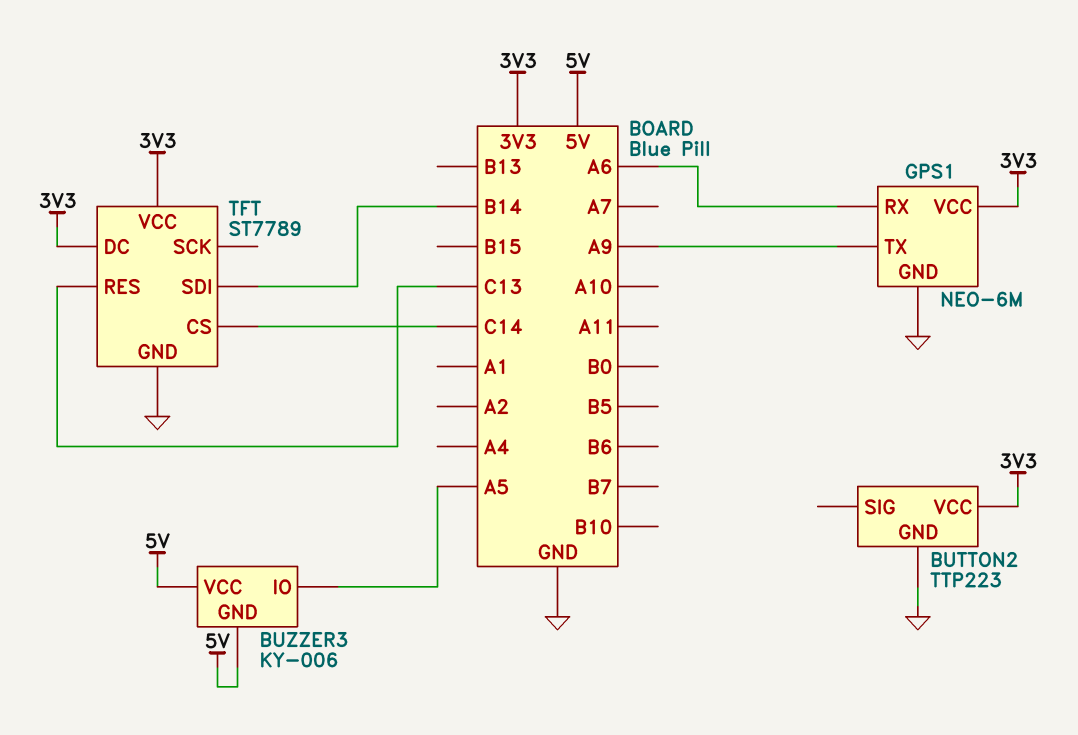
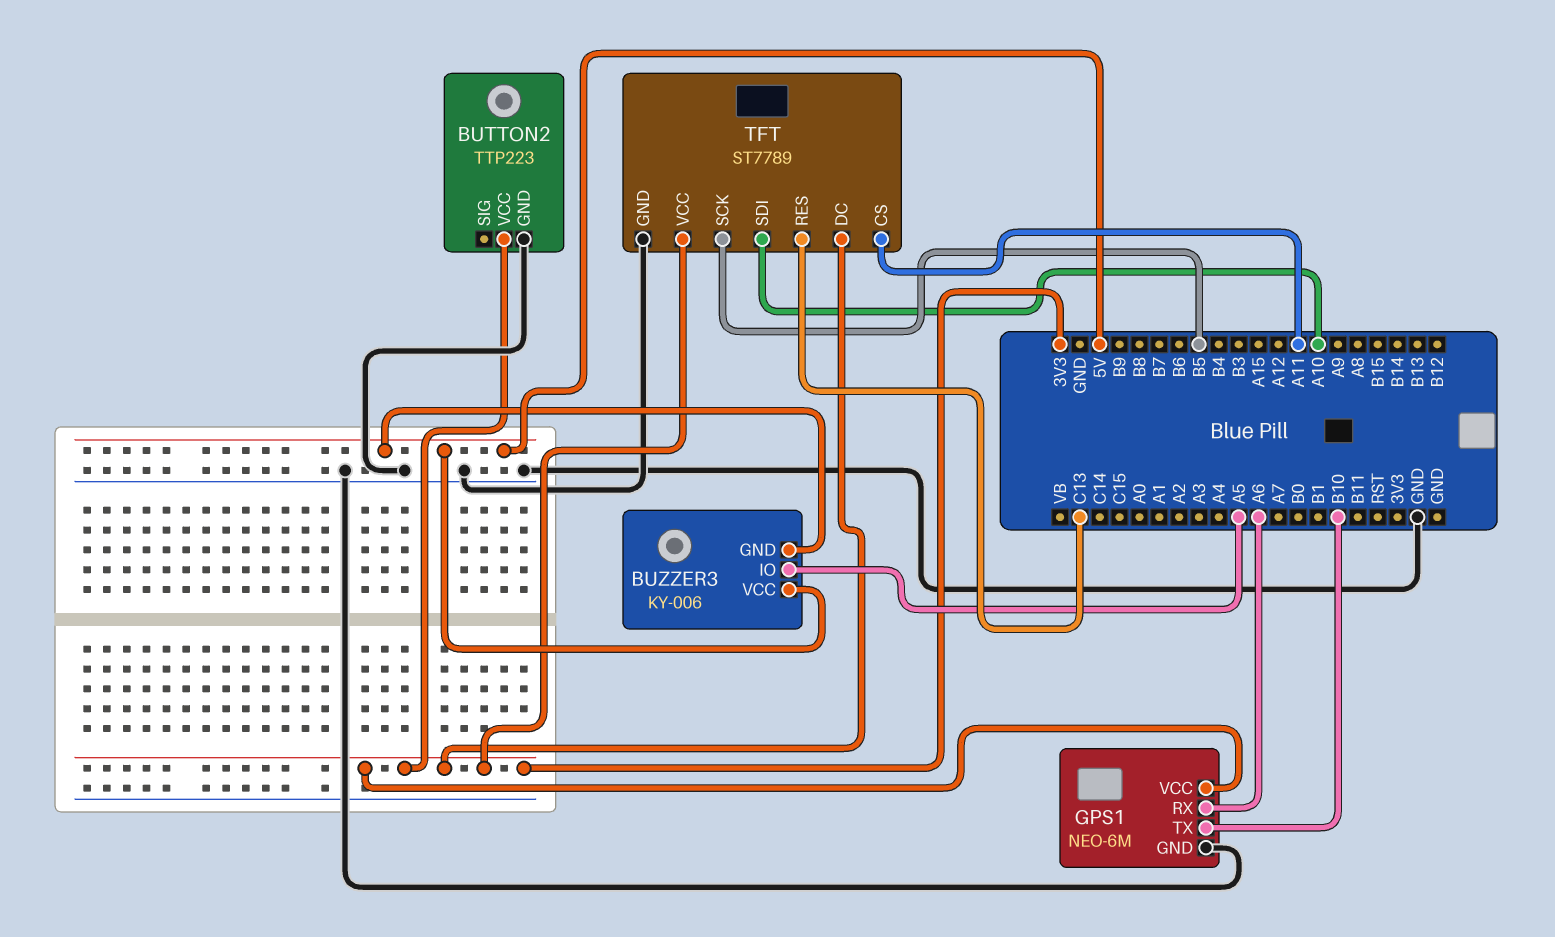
GPS1 pin TX: A9 -> B10
TFT pin CS: C14 -> A11
TFT pin SCK: none -> B5
TFT pin SDI: B14 -> A10

